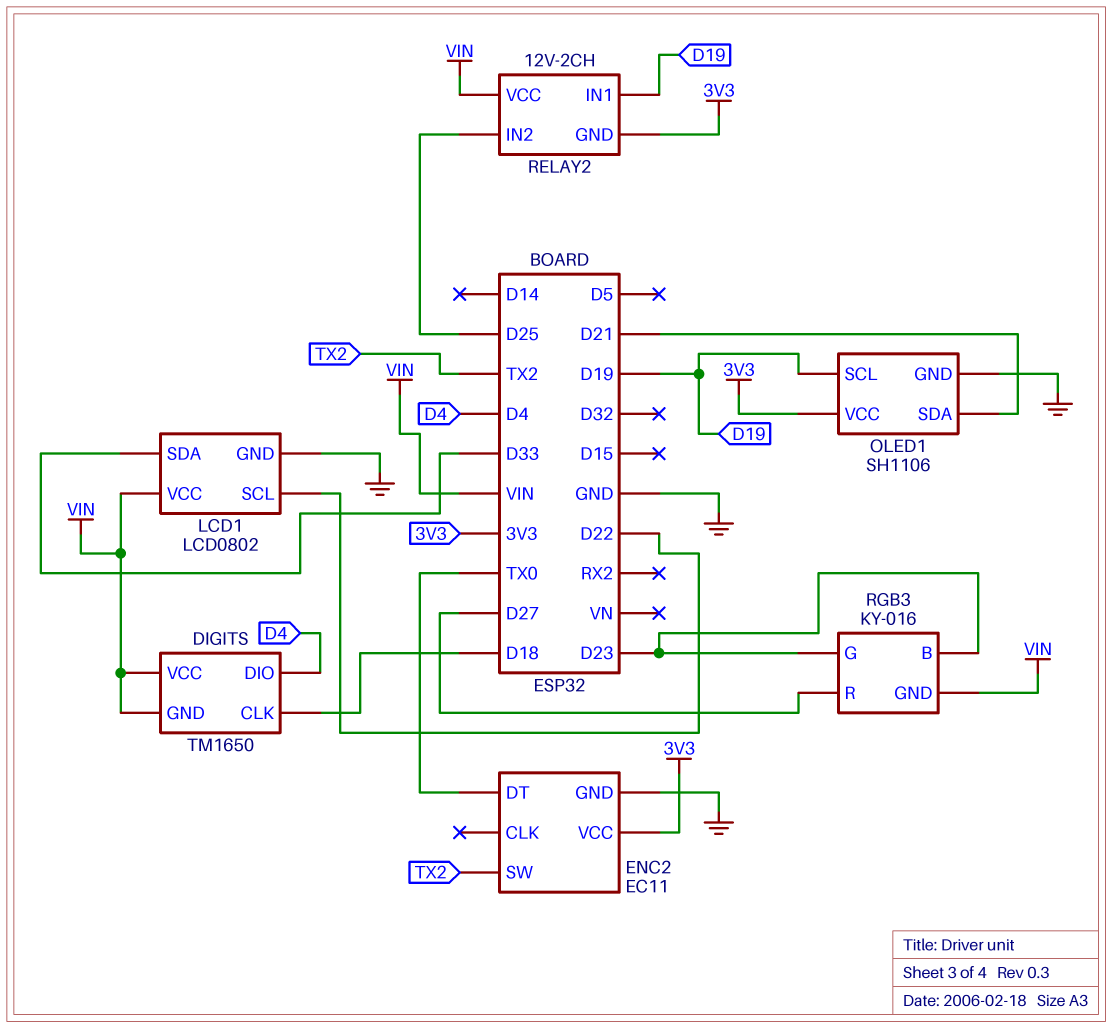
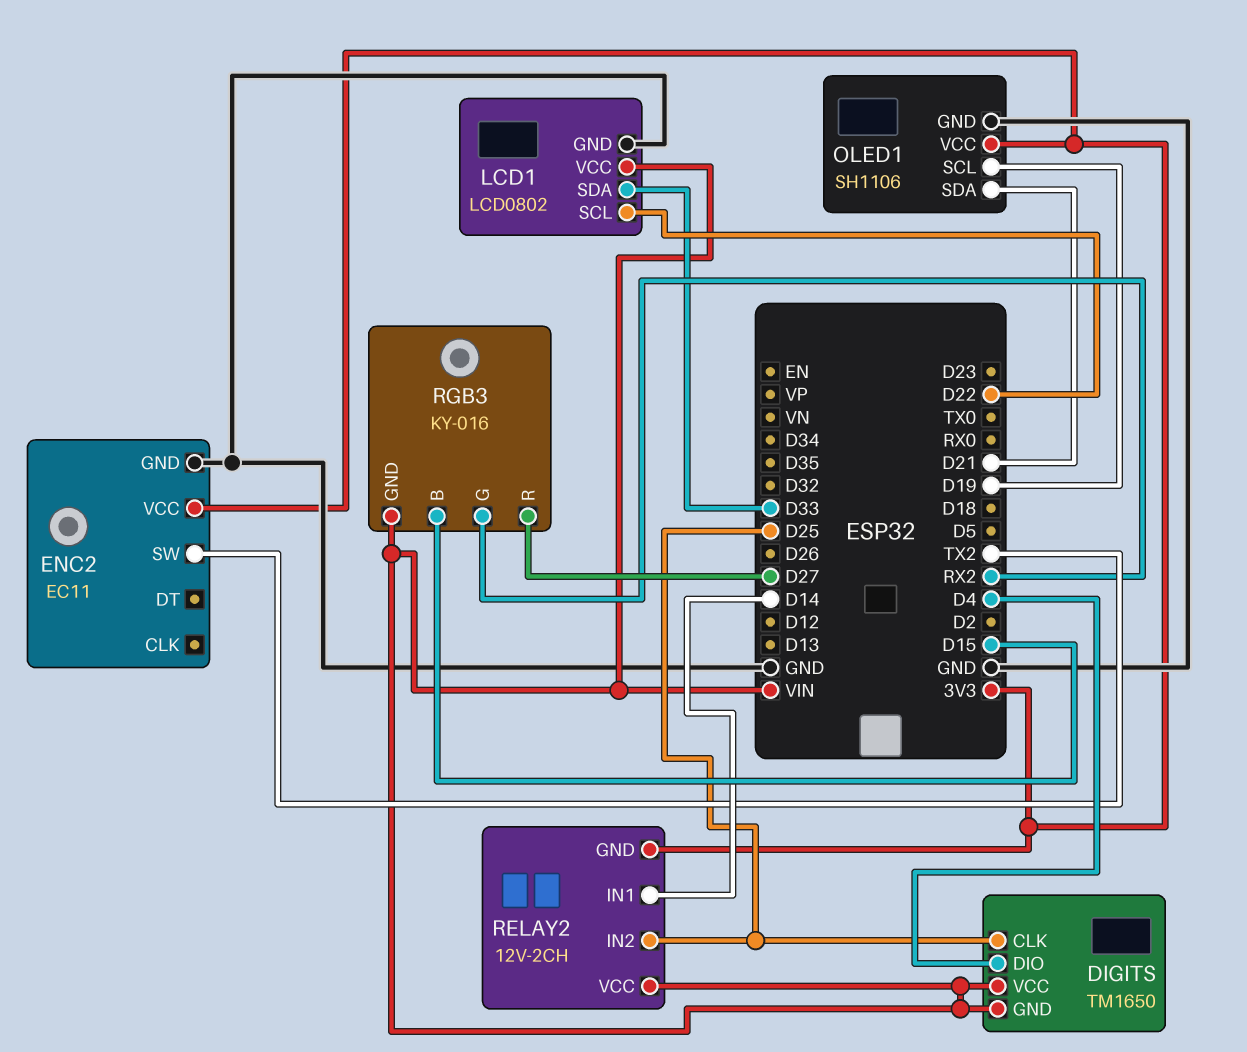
DIGITS pin CLK: D18 -> D25
ENC2 pin DT: TX0 -> none
RELAY2 pin IN1: D19 -> D14
RGB3 pin B: D23 -> D15
RGB3 pin G: D23 -> RX2

